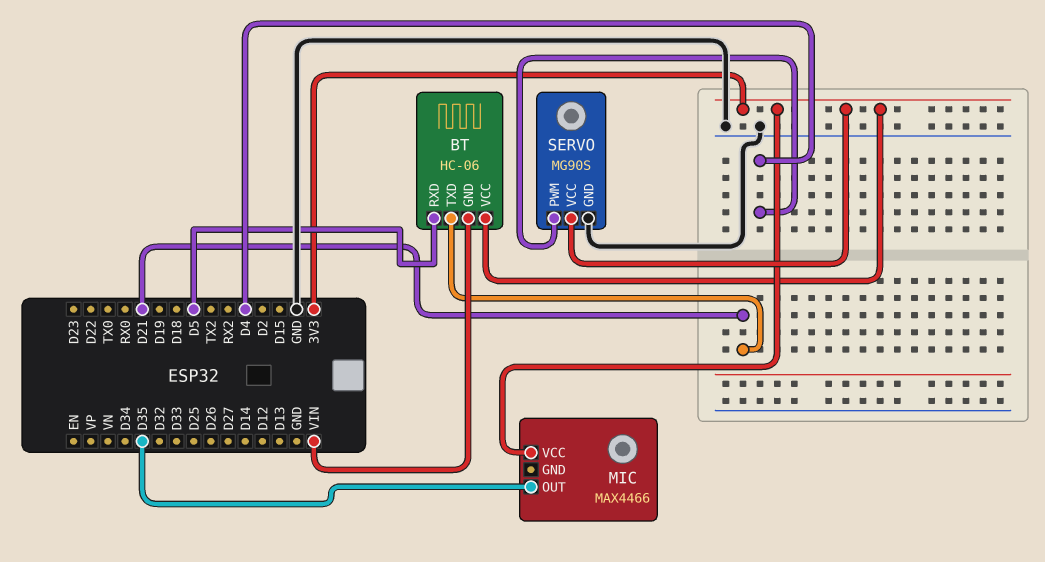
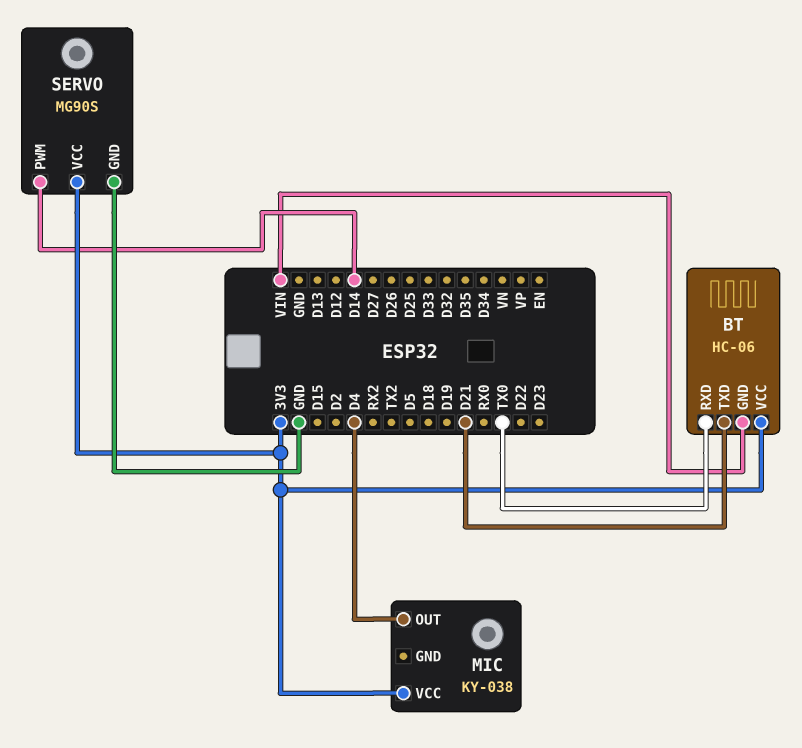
BT pin RXD: D5 -> TX0
MIC: MAX4466 -> KY-038
MIC pin OUT: D35 -> D4
SERVO pin PWM: D4 -> D14

